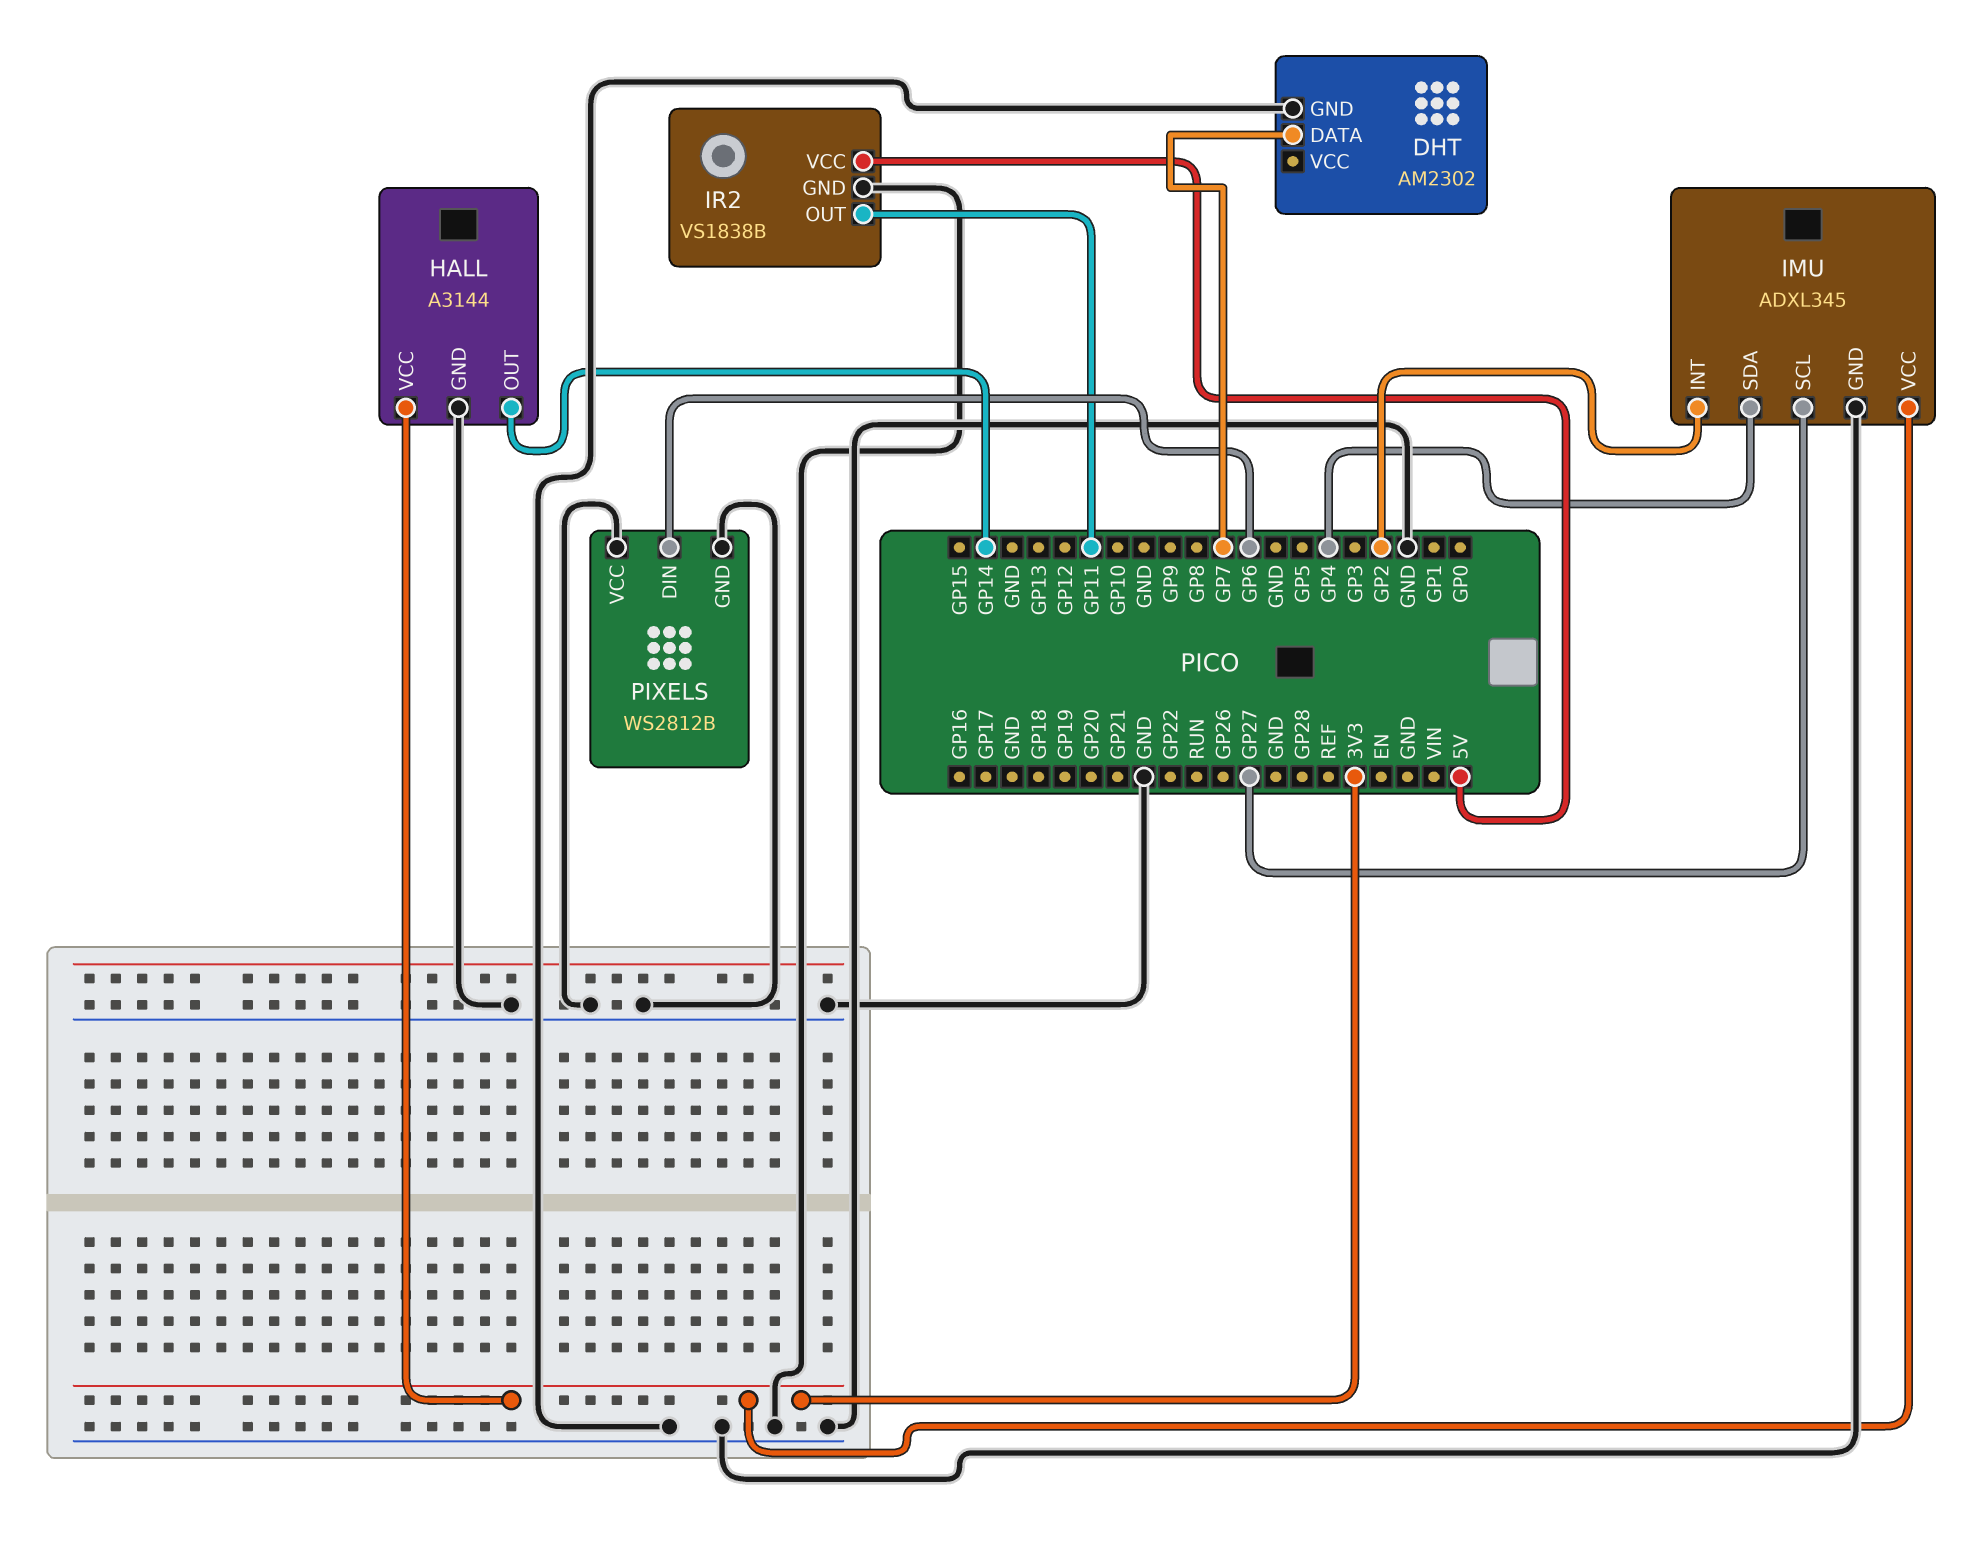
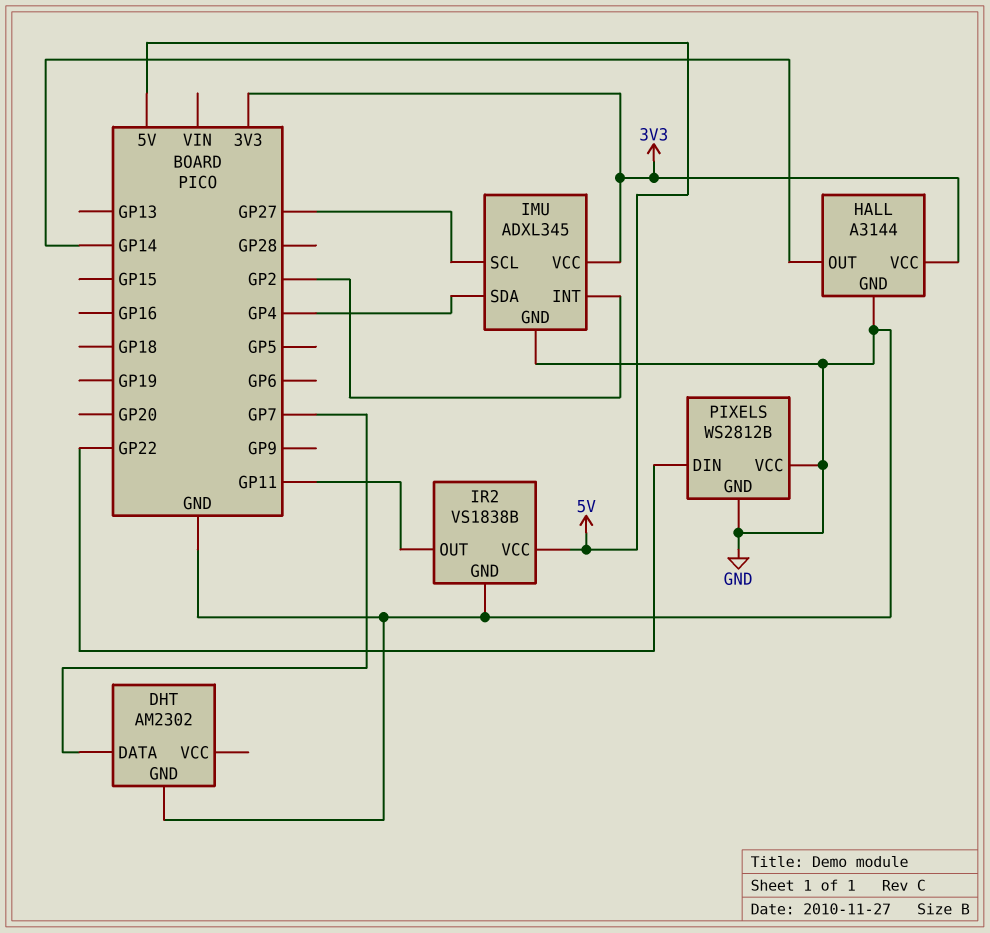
PIXELS pin DIN: GP6 -> GP22

